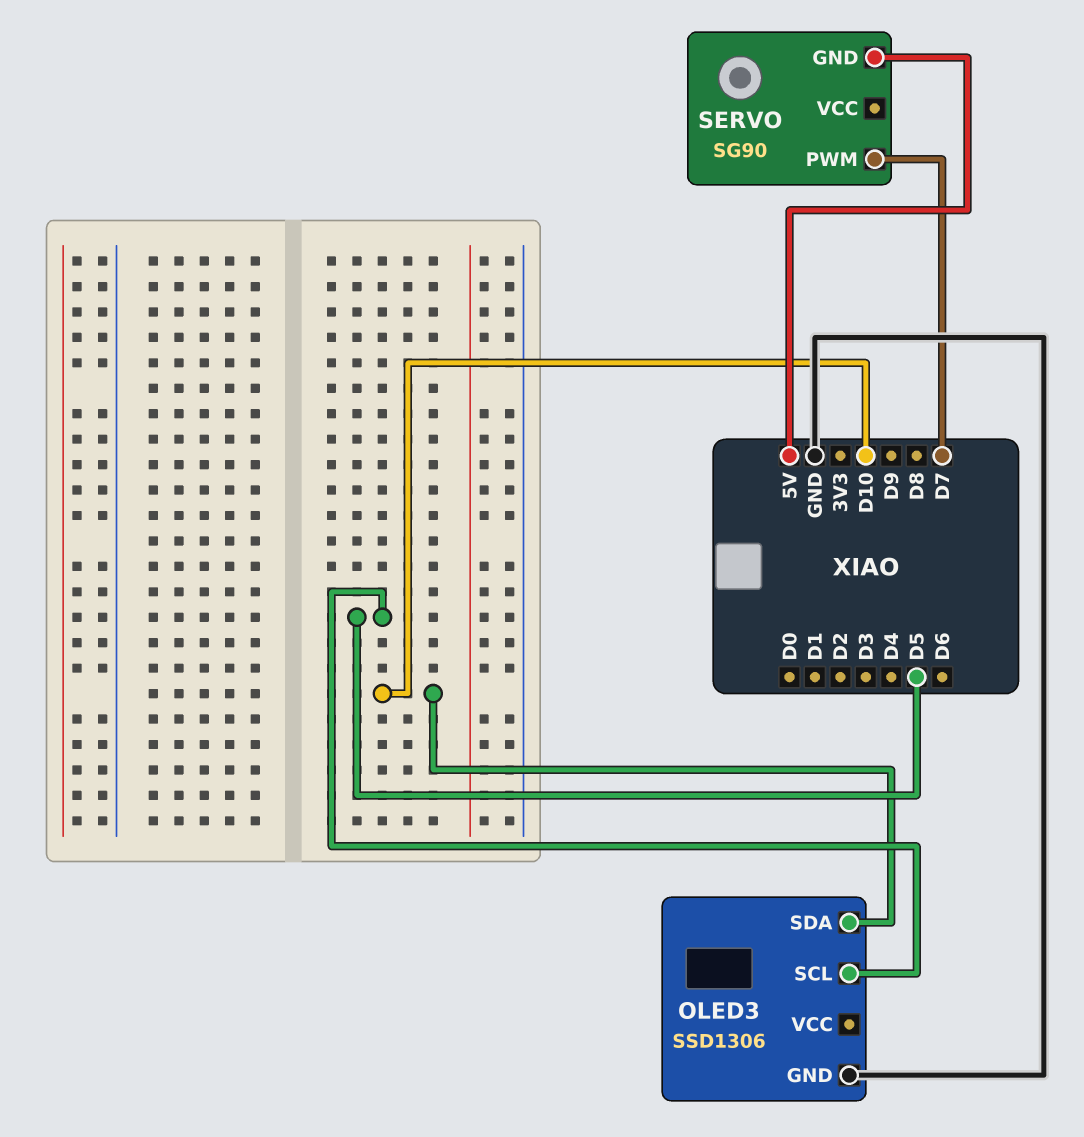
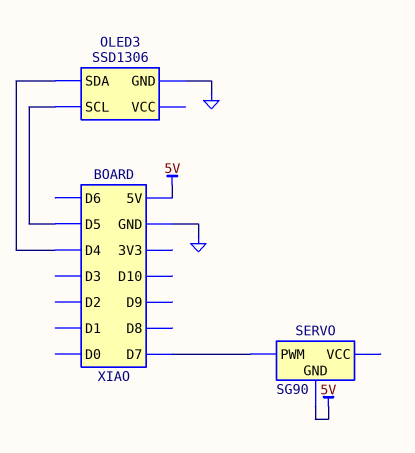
OLED3 pin SDA: D10 -> D4

